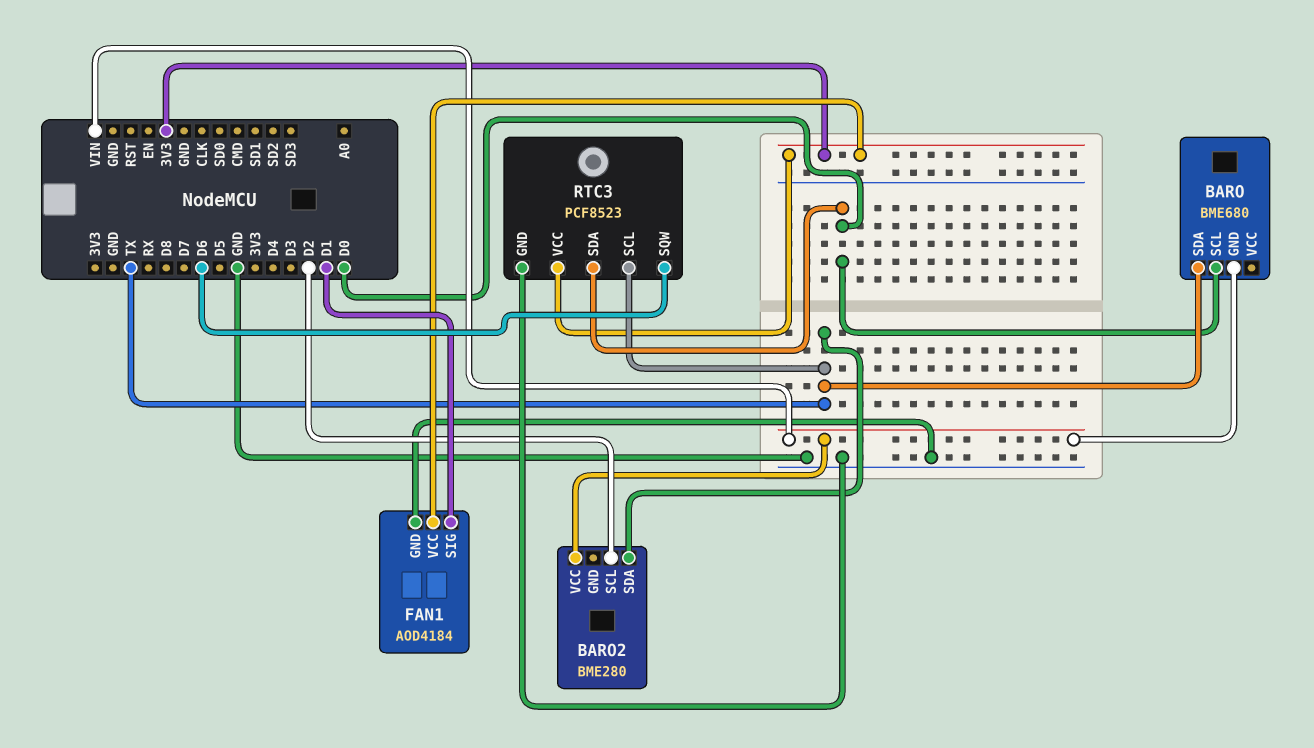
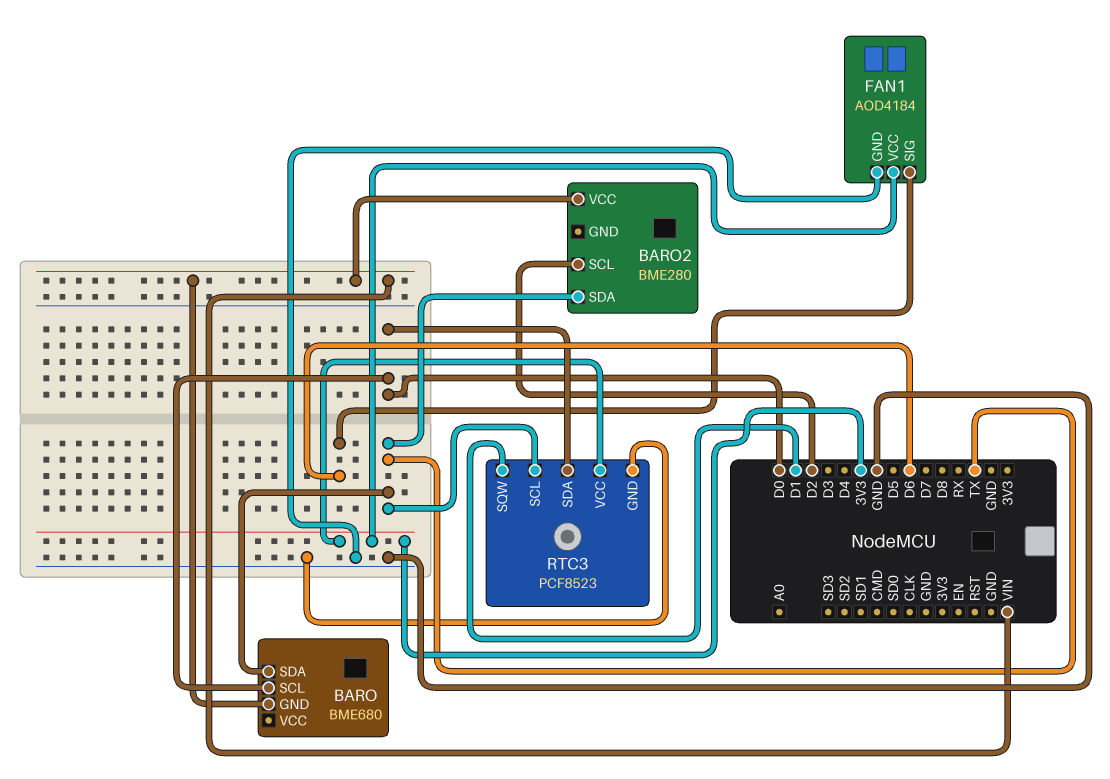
FAN1 pin SIG: D1 -> D6
RTC3 pin SQW: D6 -> D1

